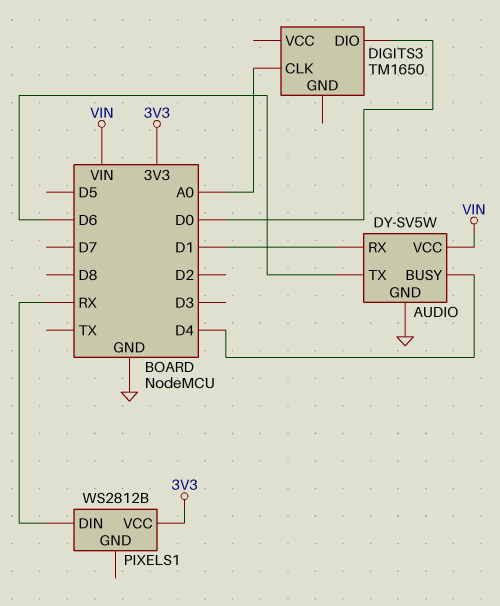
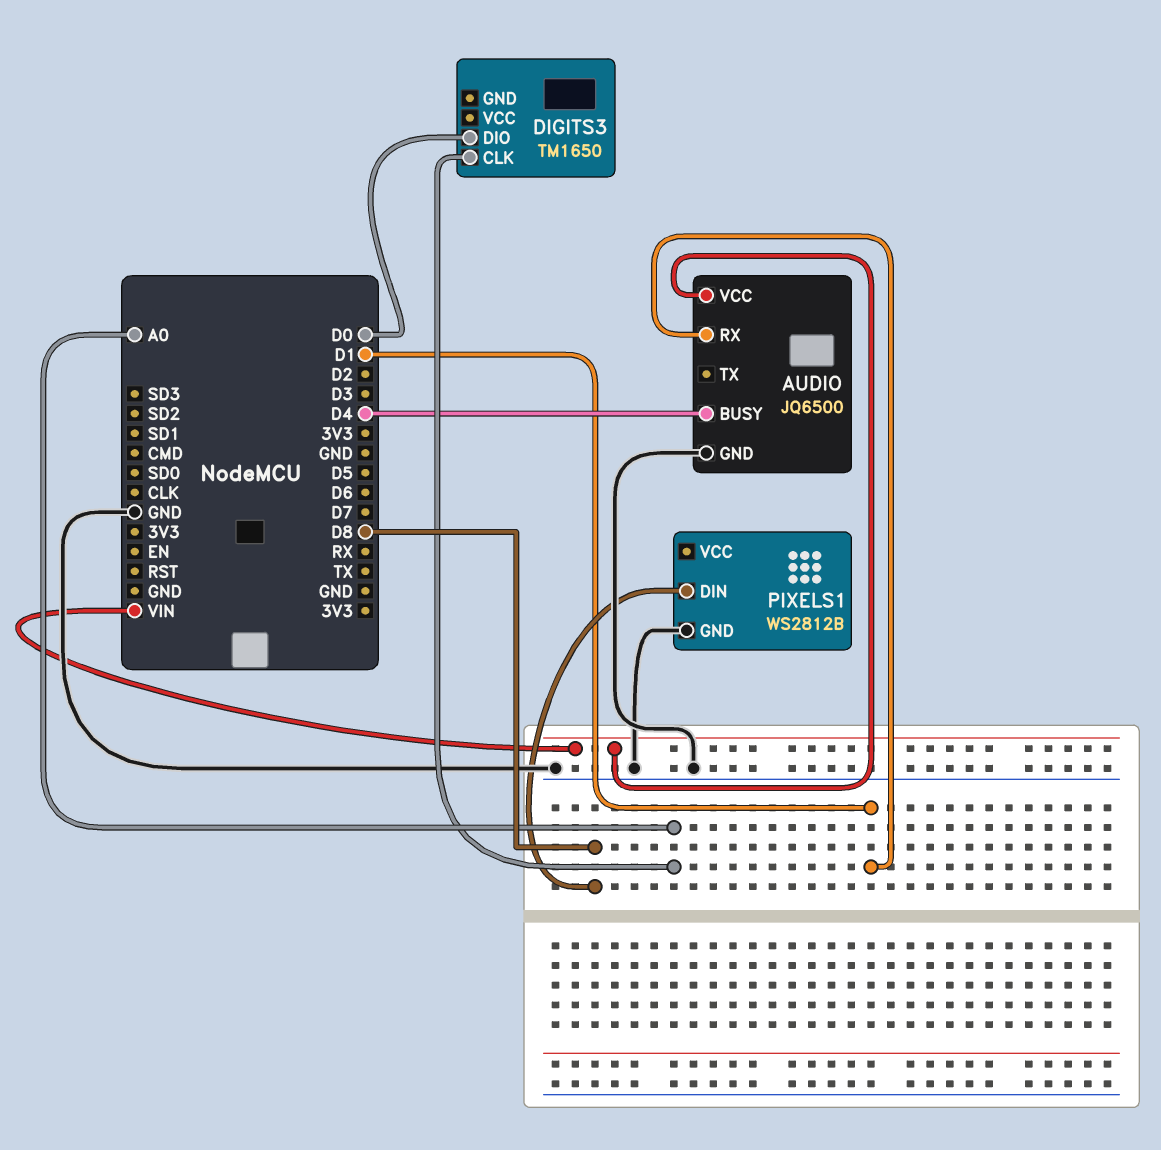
AUDIO: DY-SV5W -> JQ6500
AUDIO pin TX: D6 -> none
PIXELS1 pin DIN: RX -> D8
PIXELS1 pin GND: none -> GND
PIXELS1 pin VCC: 3V3 -> none

